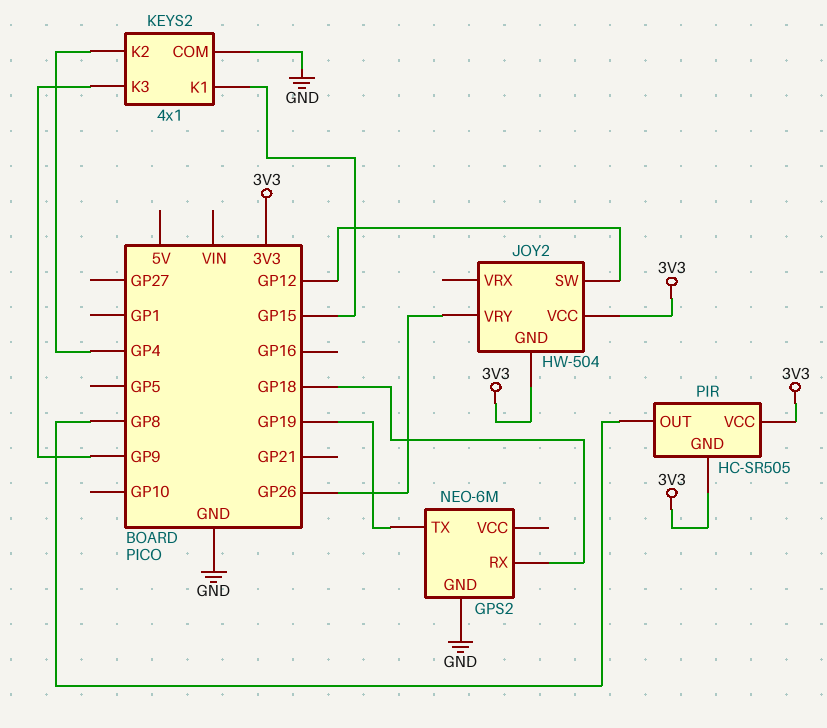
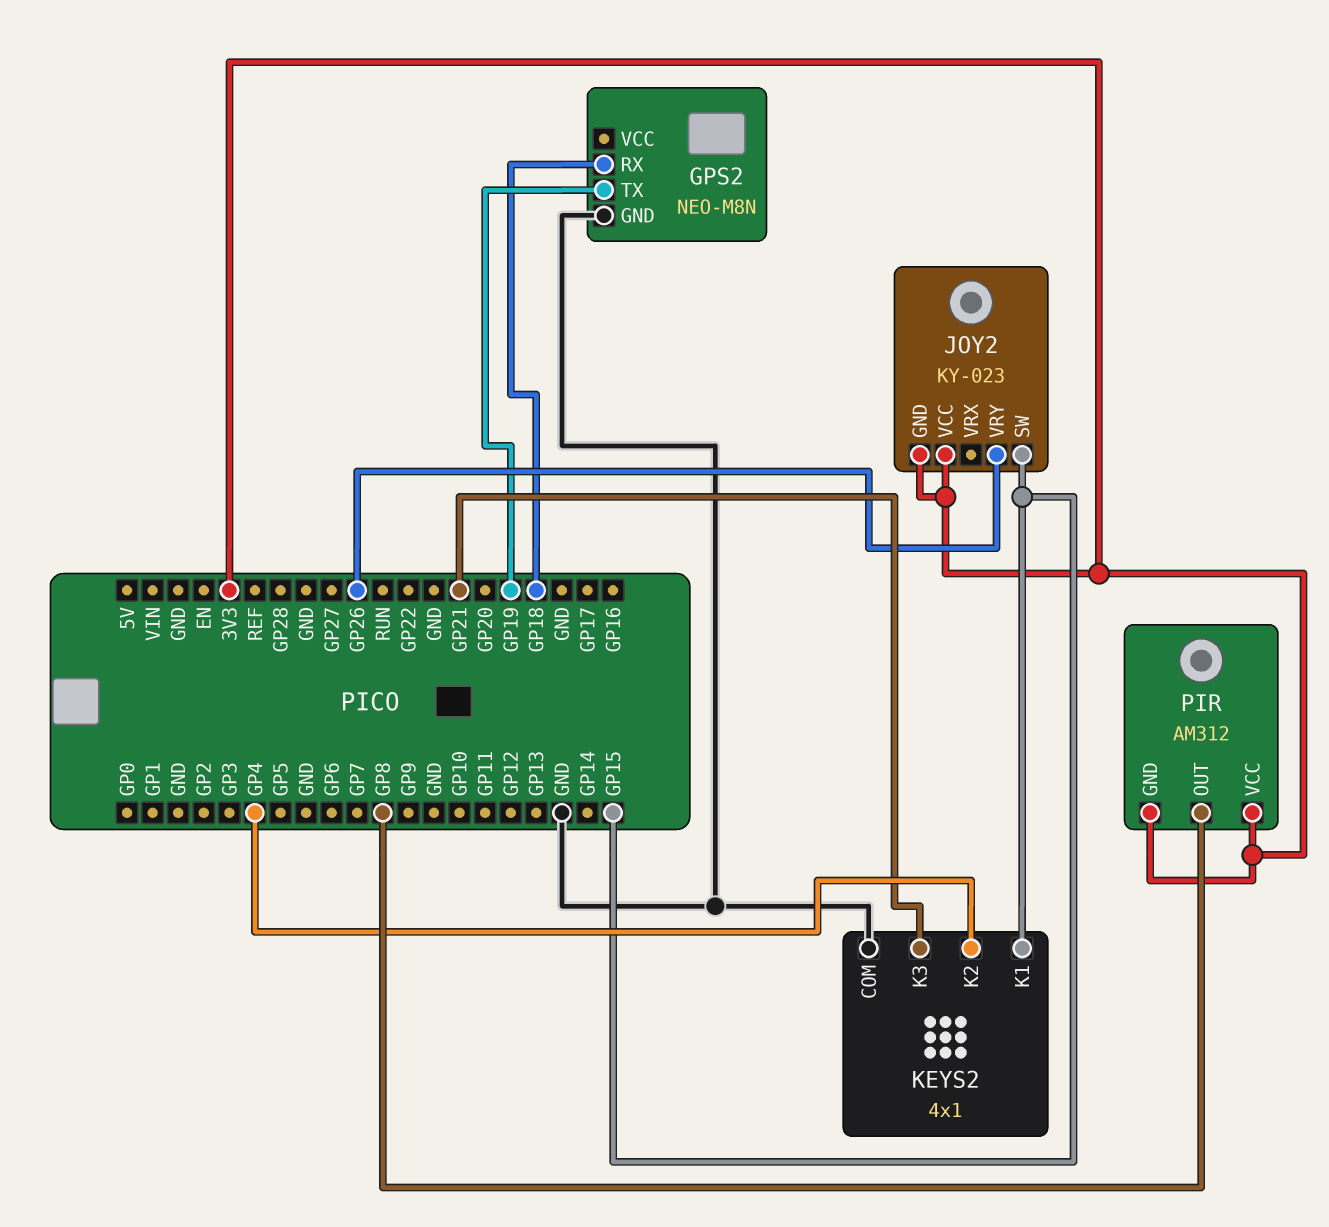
GPS2: NEO-6M -> NEO-M8N
JOY2: HW-504 -> KY-023
JOY2 pin SW: GP12 -> GP15
KEYS2 pin K3: GP9 -> GP21
PIR: HC-SR505 -> AM312

